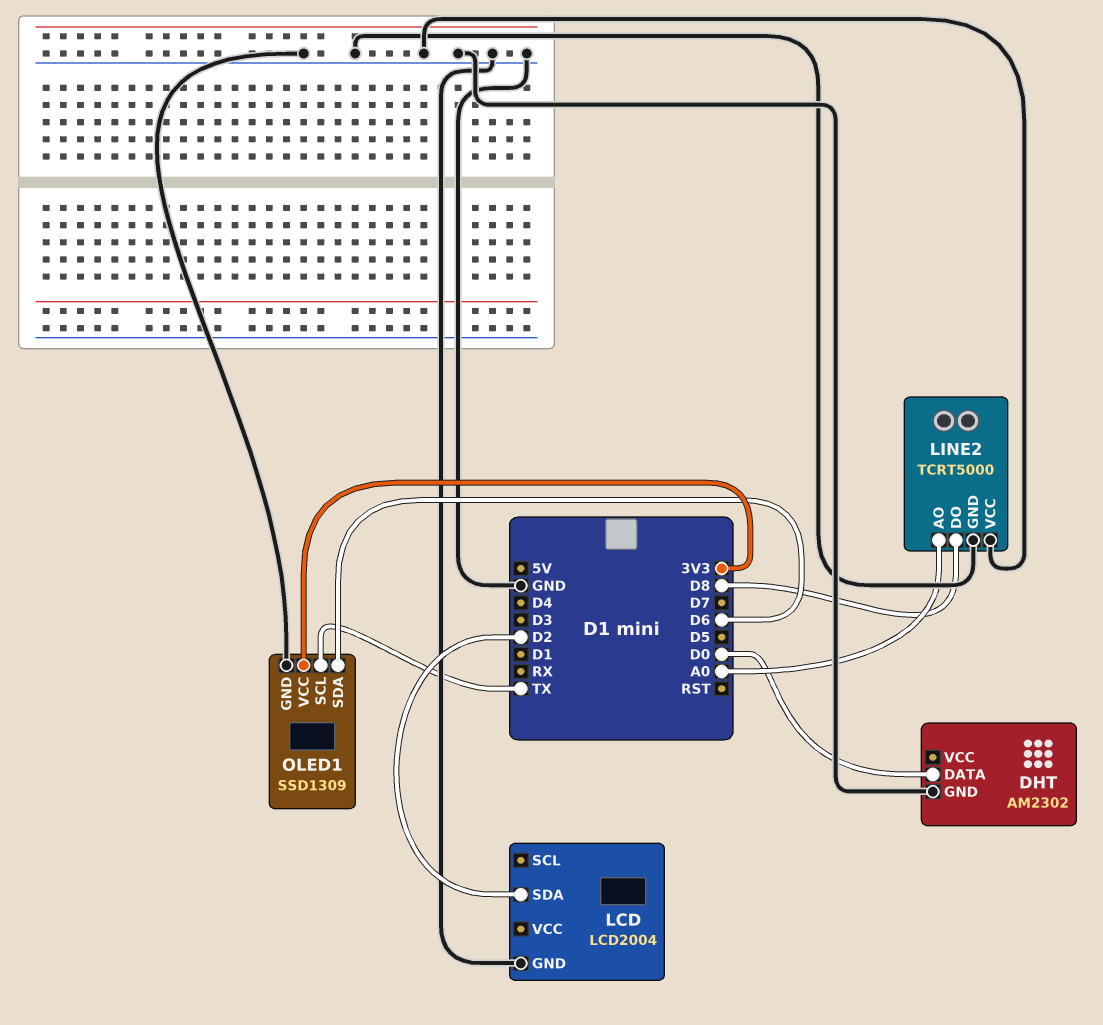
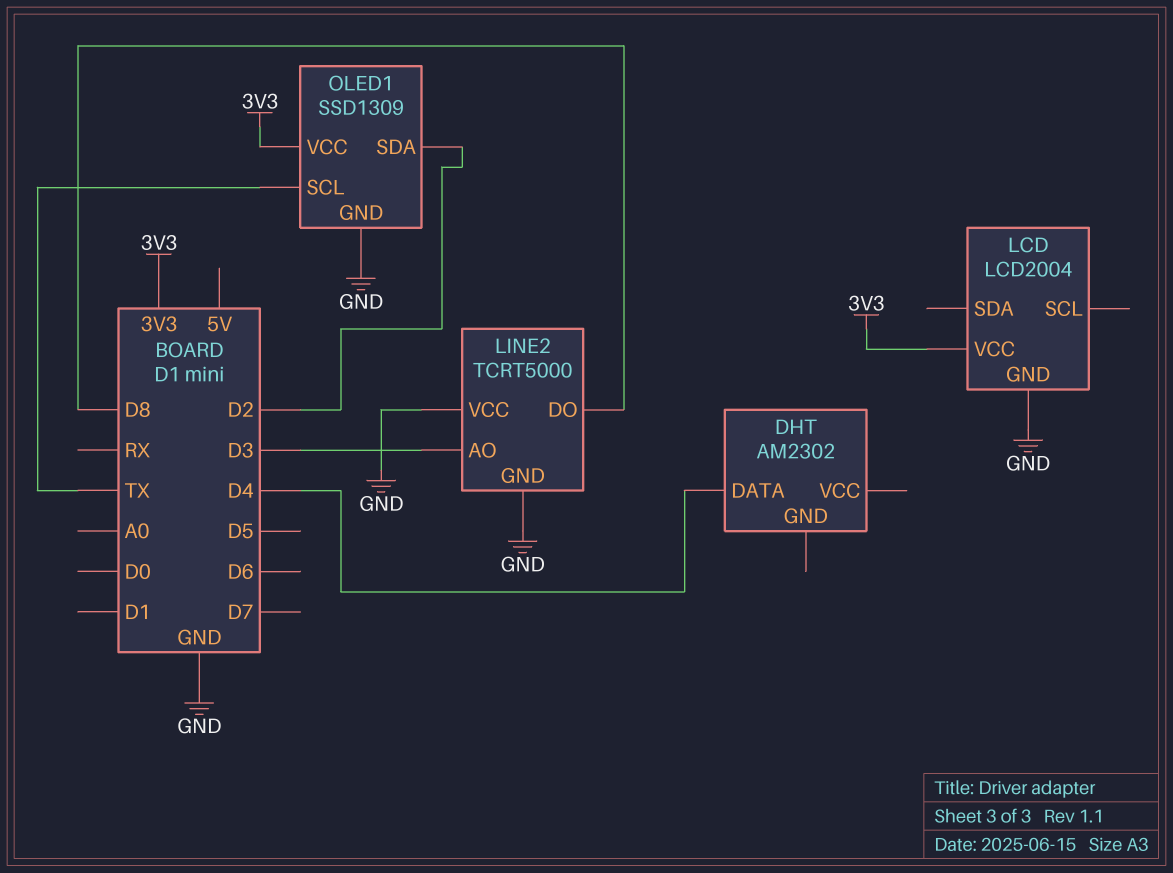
DHT pin DATA: D0 -> D4
DHT pin GND: GND -> none
LCD pin SDA: D2 -> none
LCD pin VCC: none -> 3V3
LINE2 pin AO: A0 -> D3
OLED1 pin SDA: D6 -> D2

